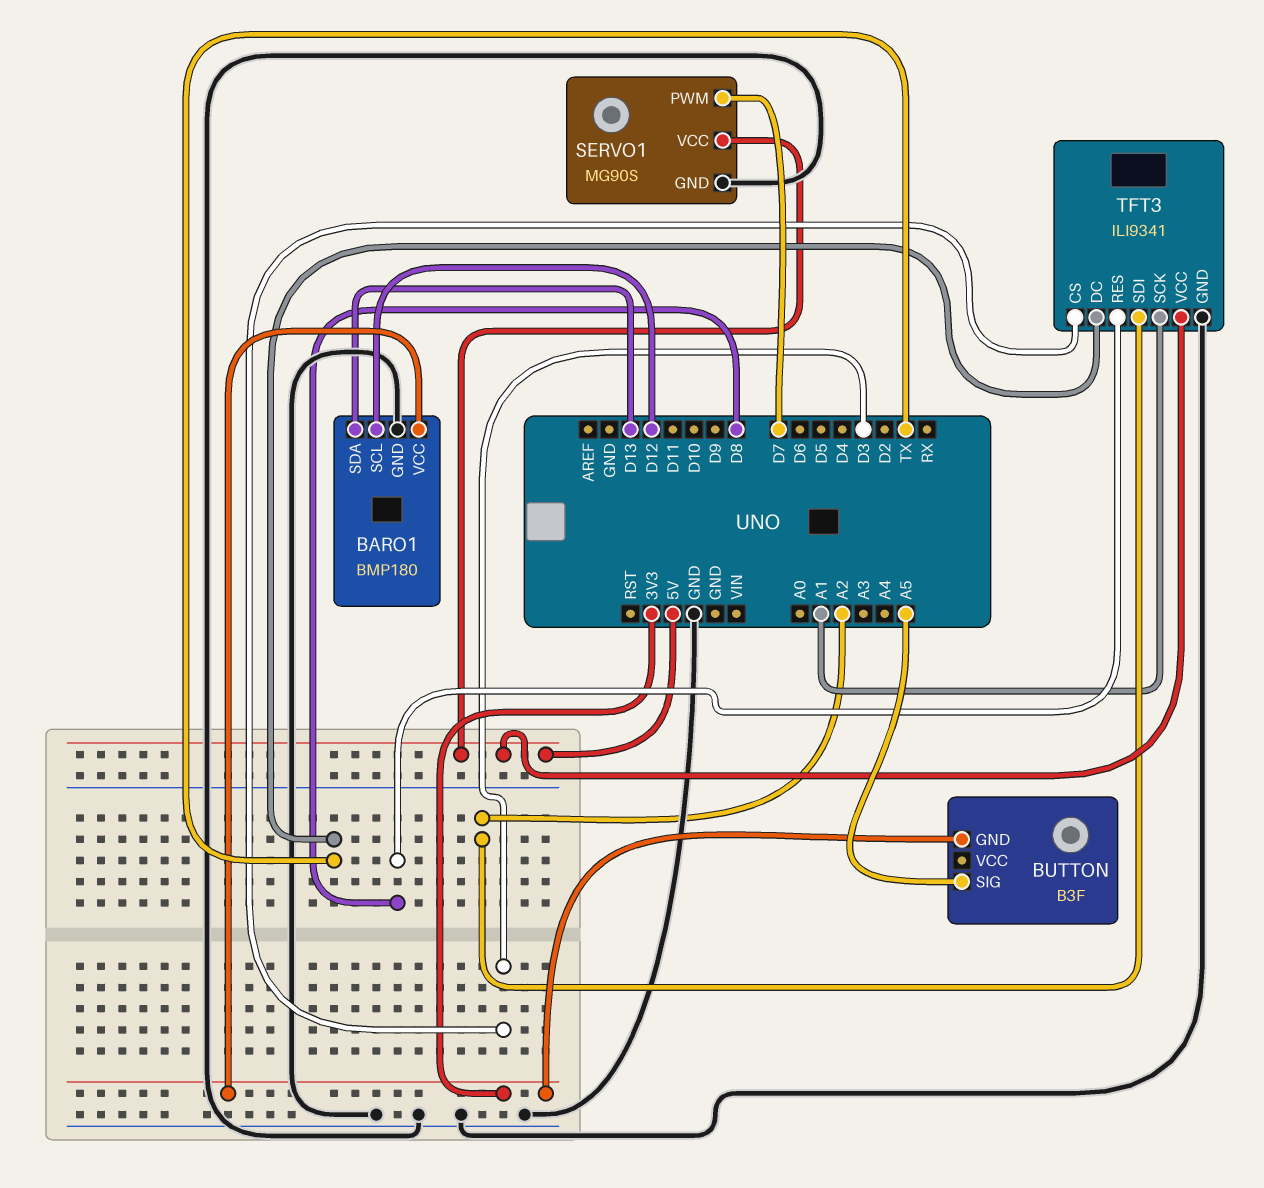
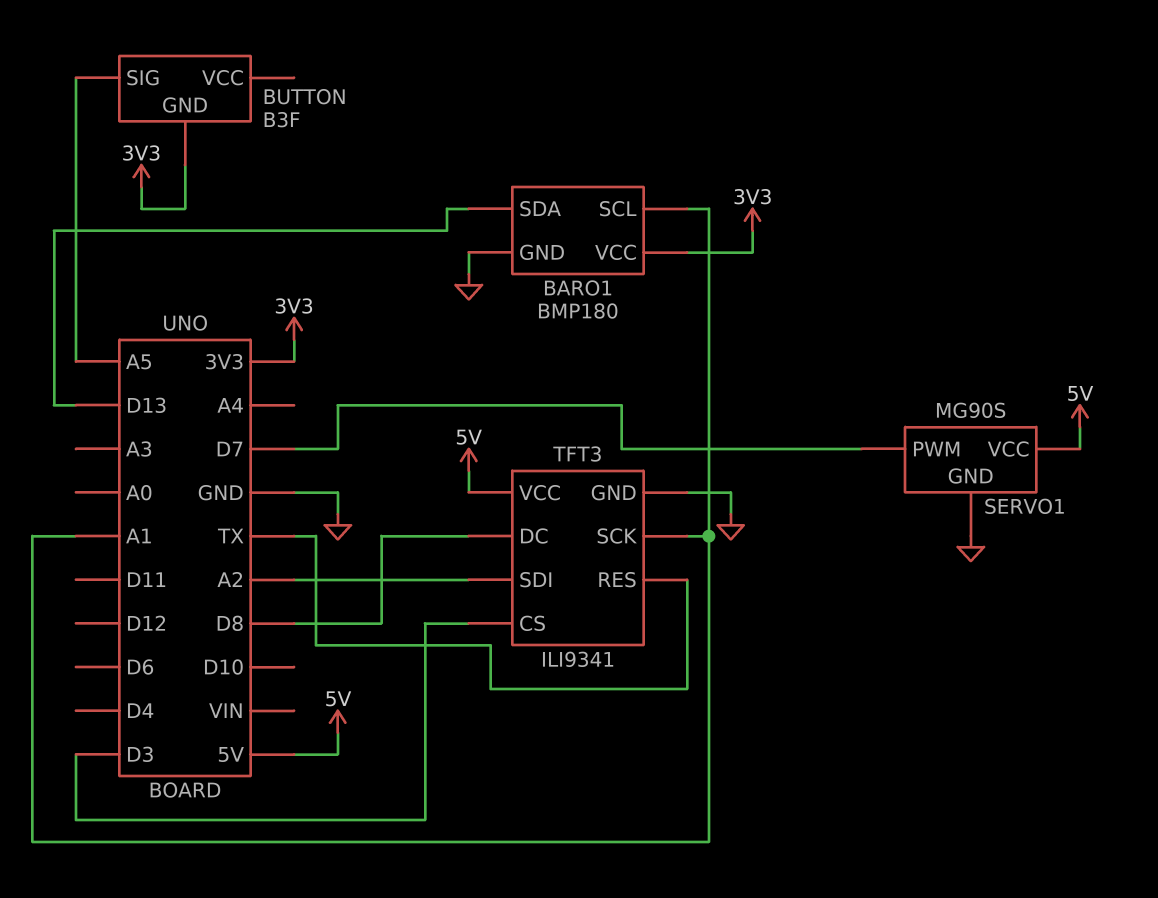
BARO1 pin SCL: D12 -> A1
TFT3 pin DC: TX -> D8
TFT3 pin RES: D8 -> TX

